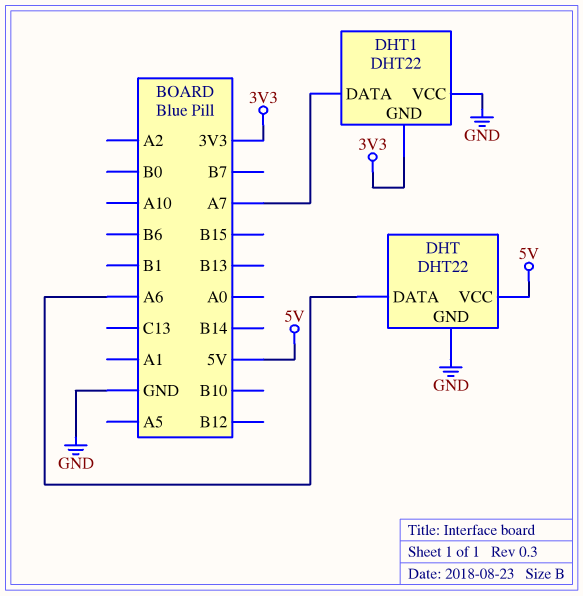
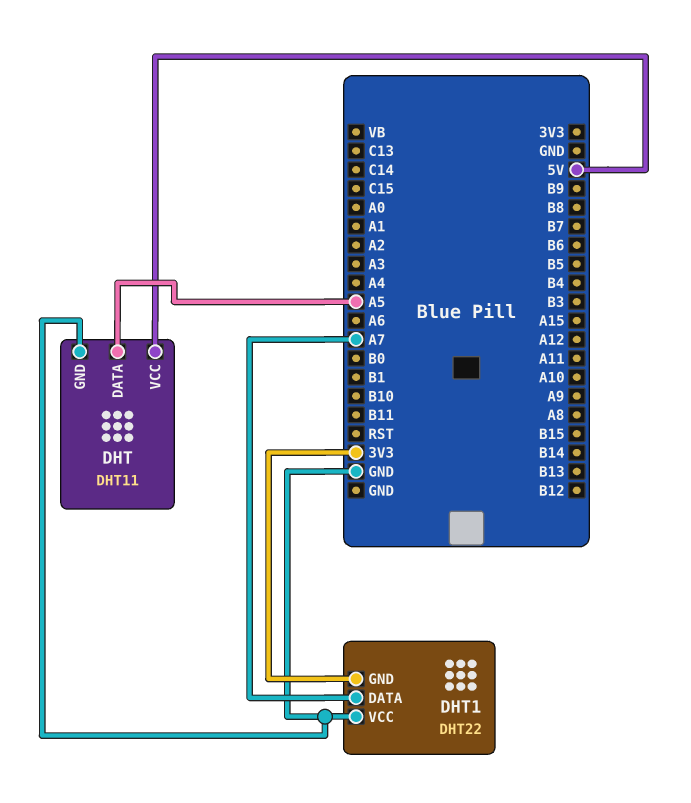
DHT: DHT22 -> DHT11
DHT pin DATA: A6 -> A5

